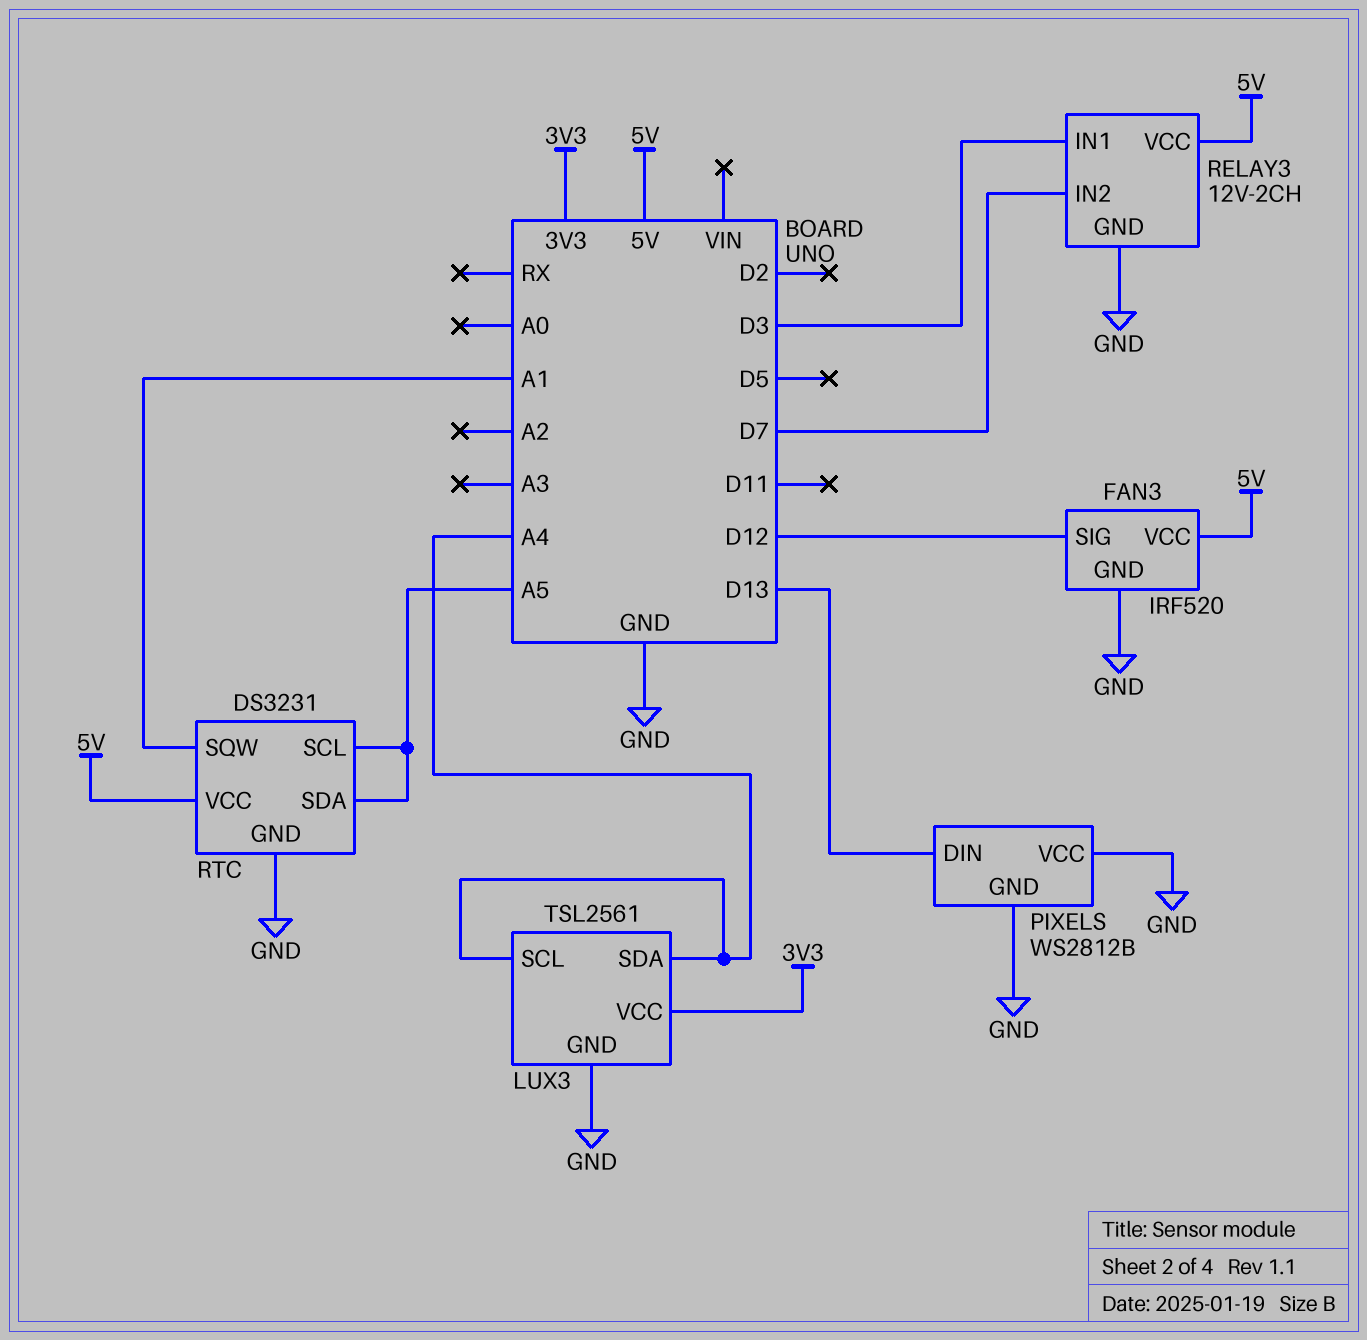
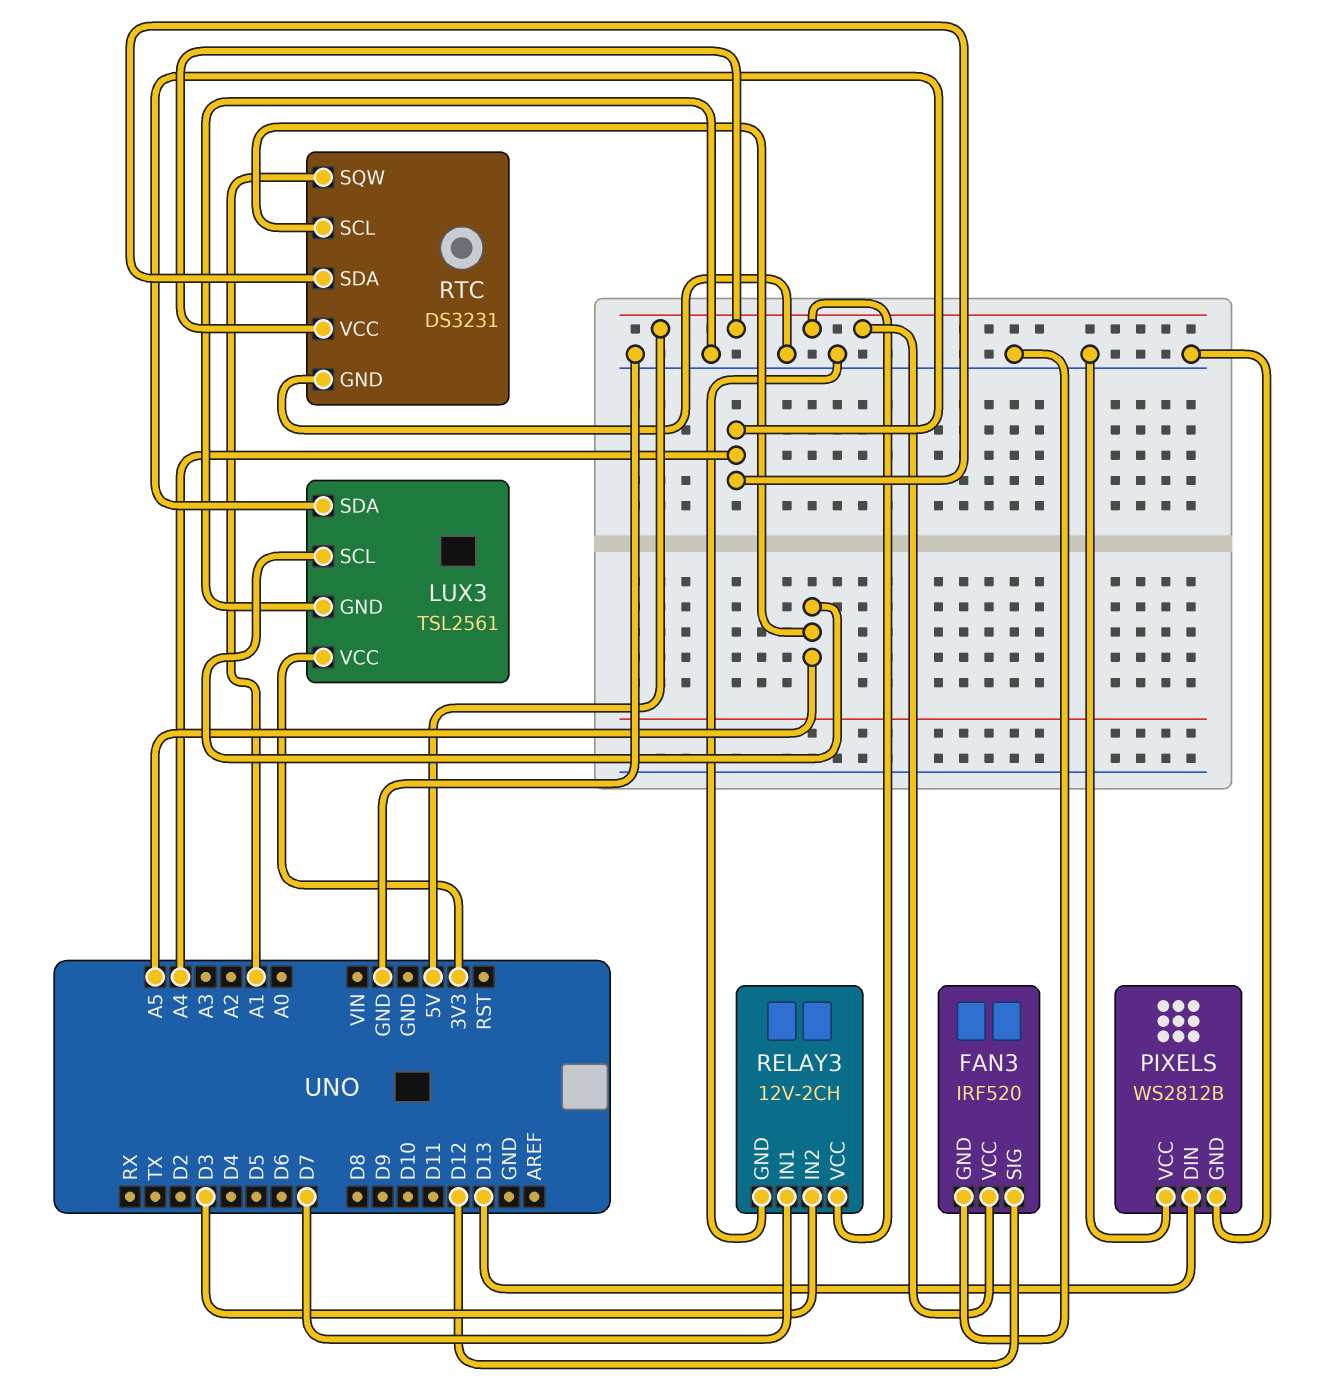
LUX3 pin SCL: A4 -> A5
RELAY3 pin IN1: D3 -> D7
RELAY3 pin IN2: D7 -> D3
RTC pin SDA: A5 -> A4

